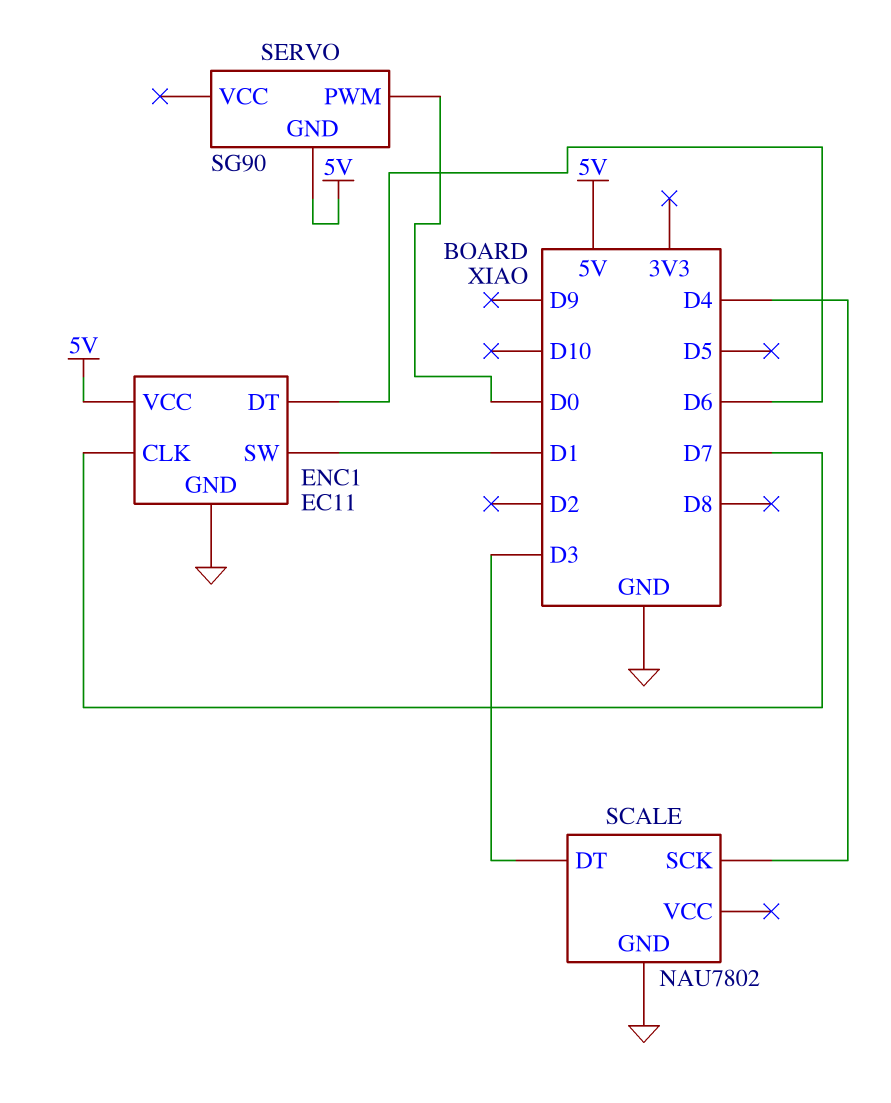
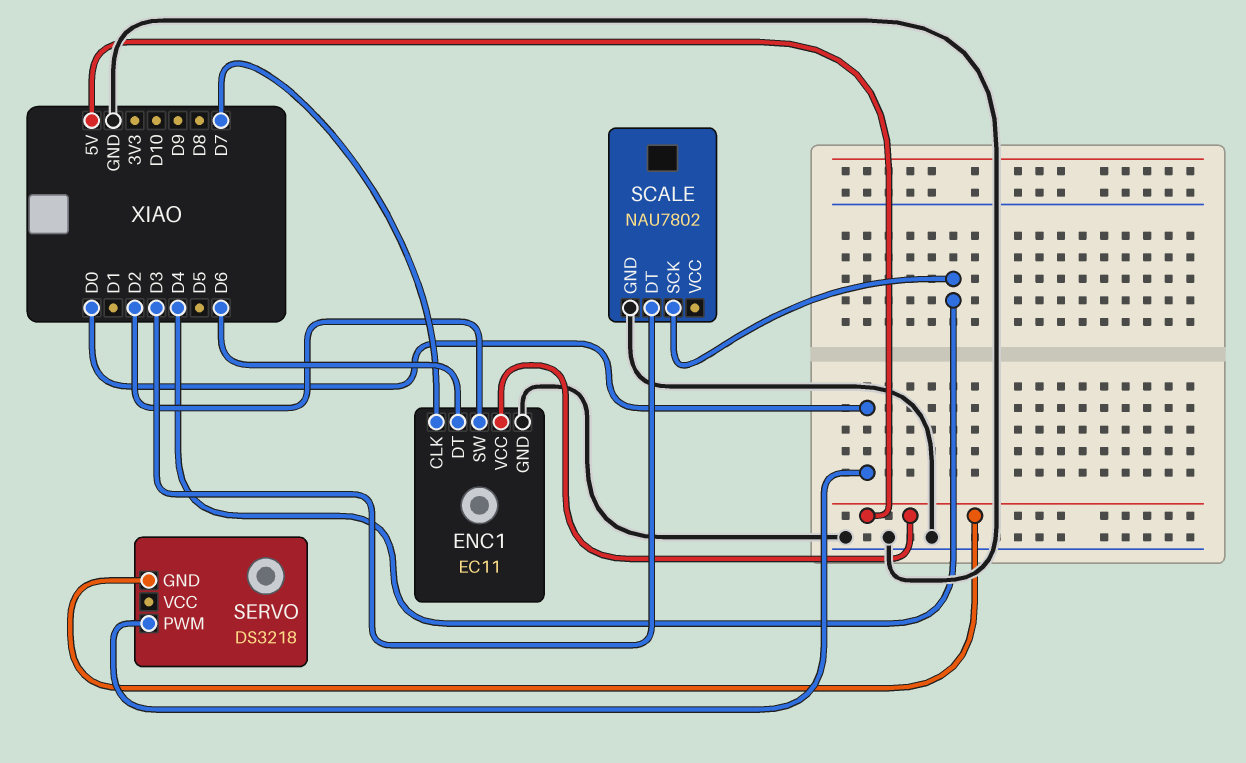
ENC1 pin SW: D1 -> D2
SERVO: SG90 -> DS3218

